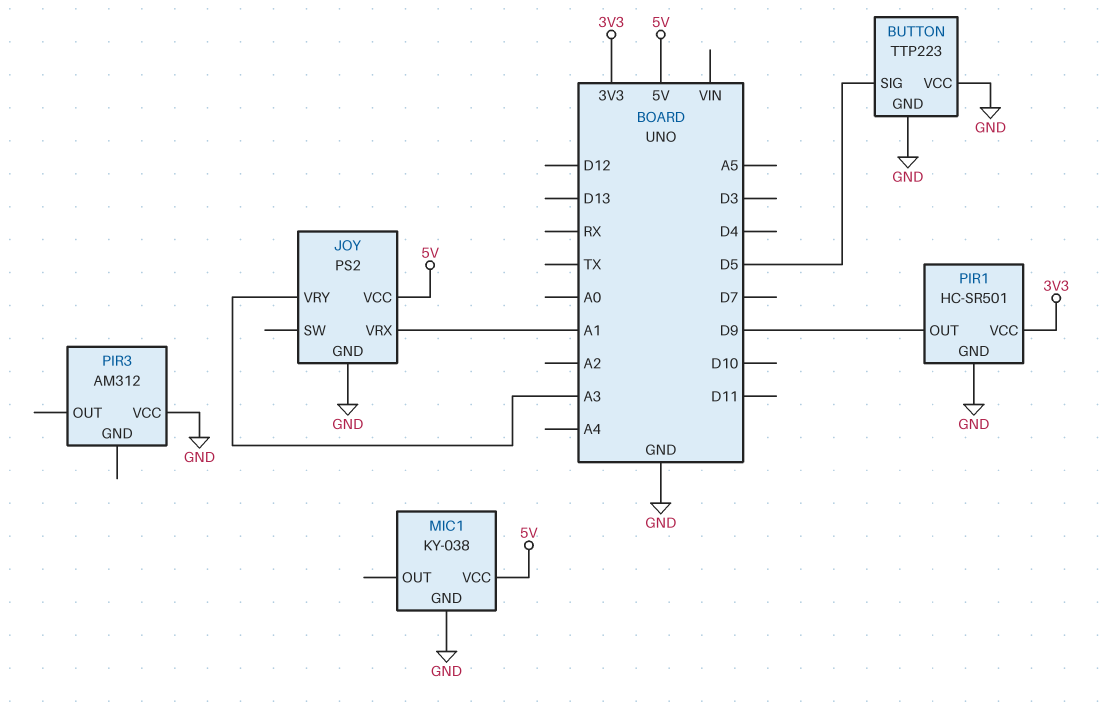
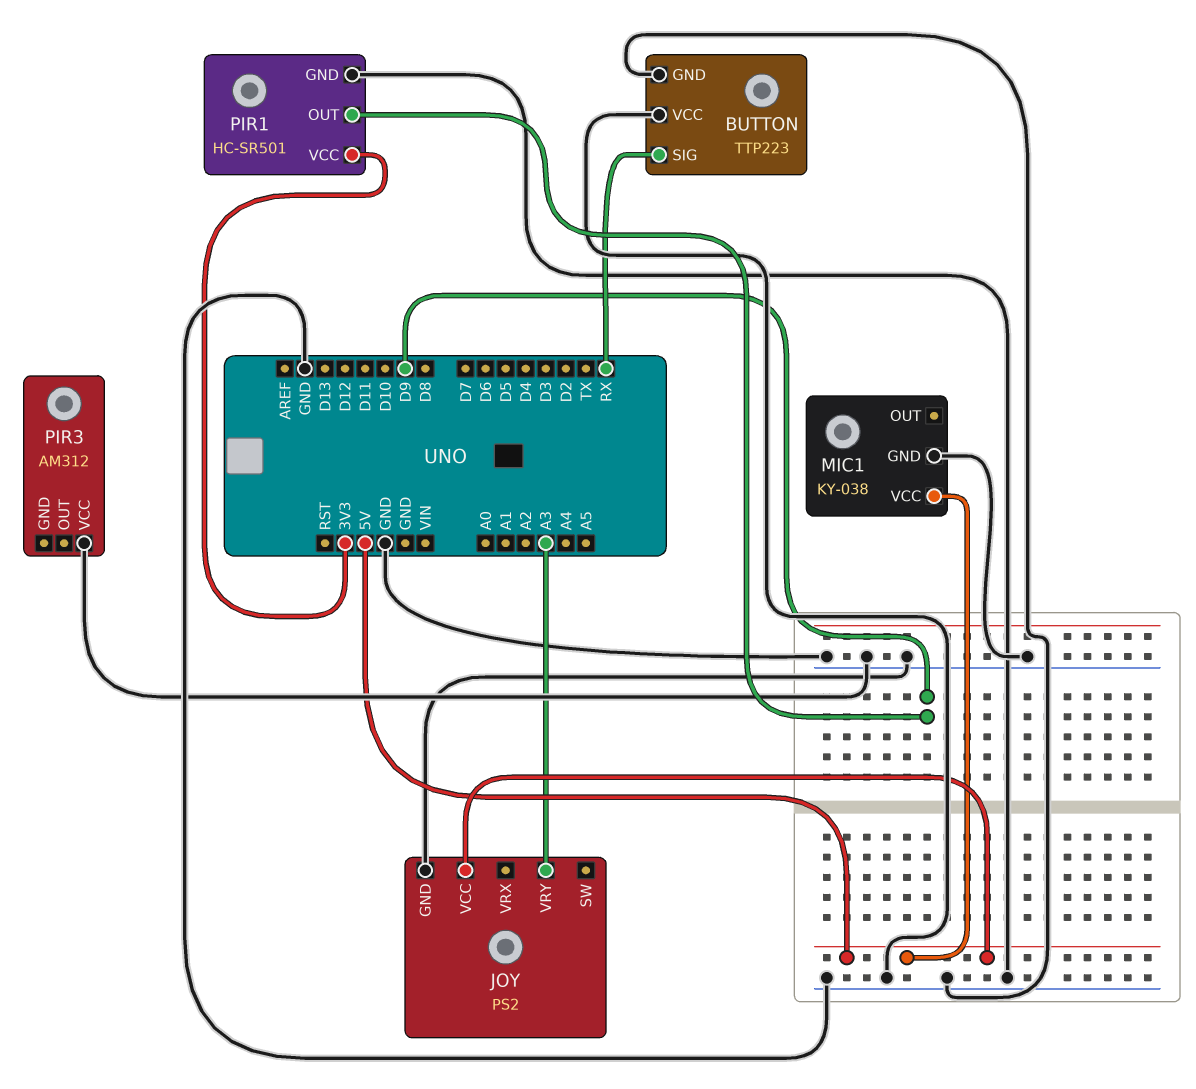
BUTTON pin SIG: D5 -> RX
JOY pin VRX: A1 -> none

